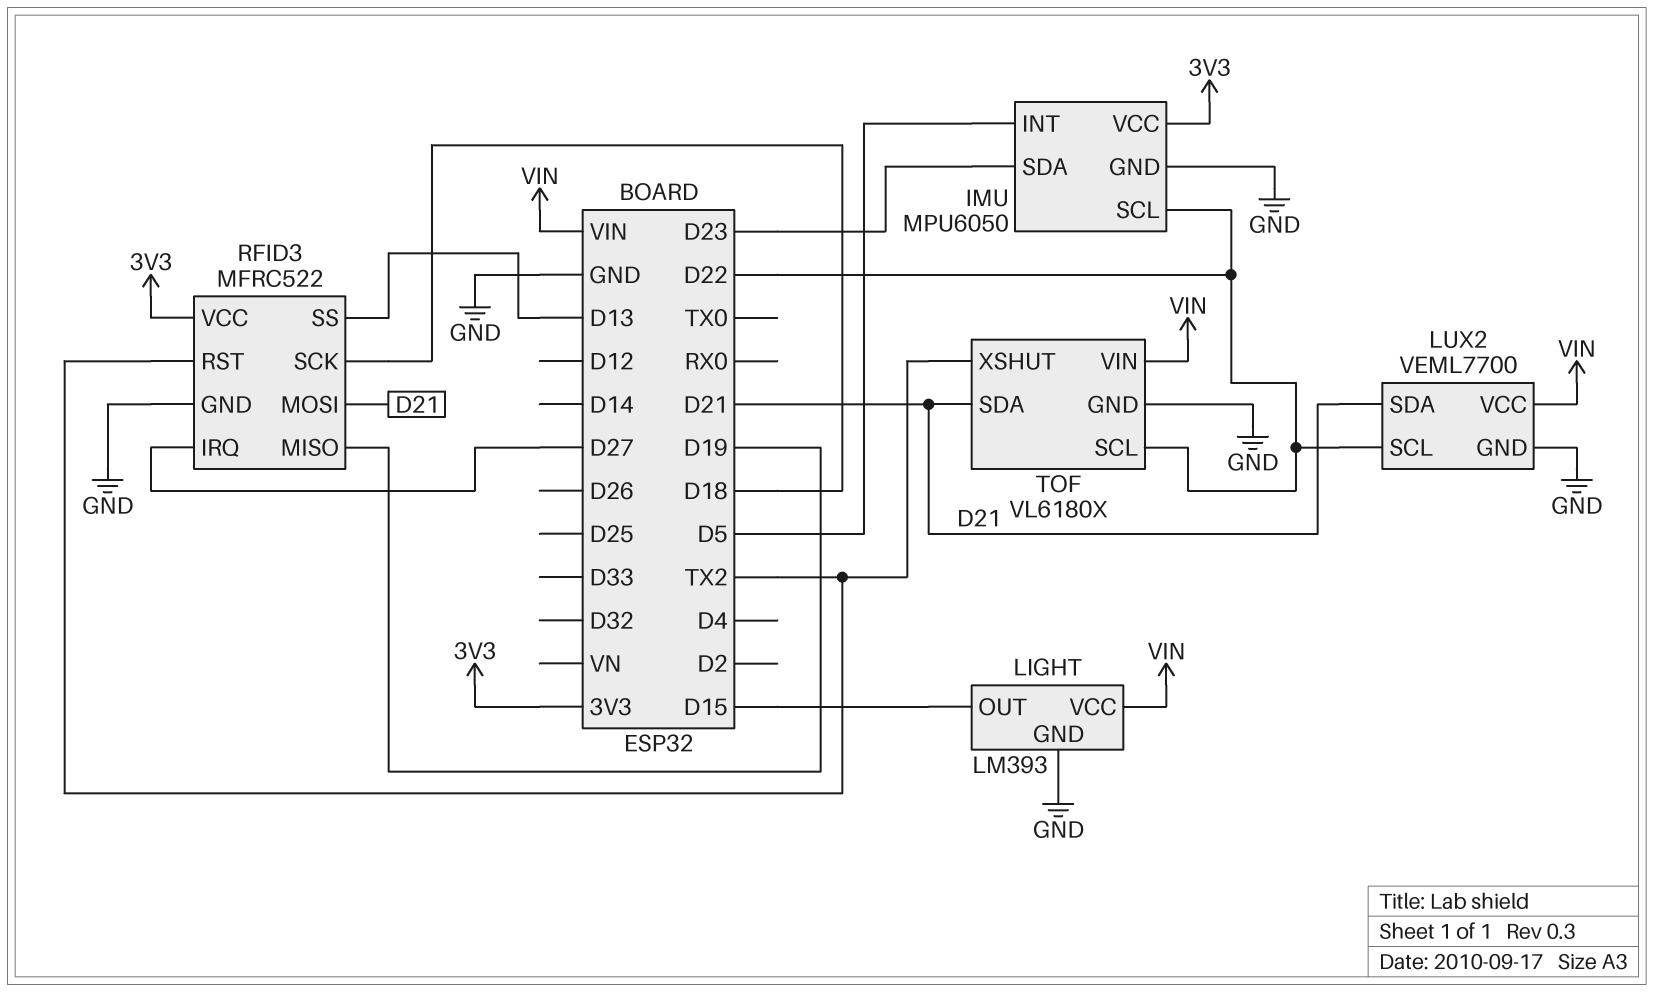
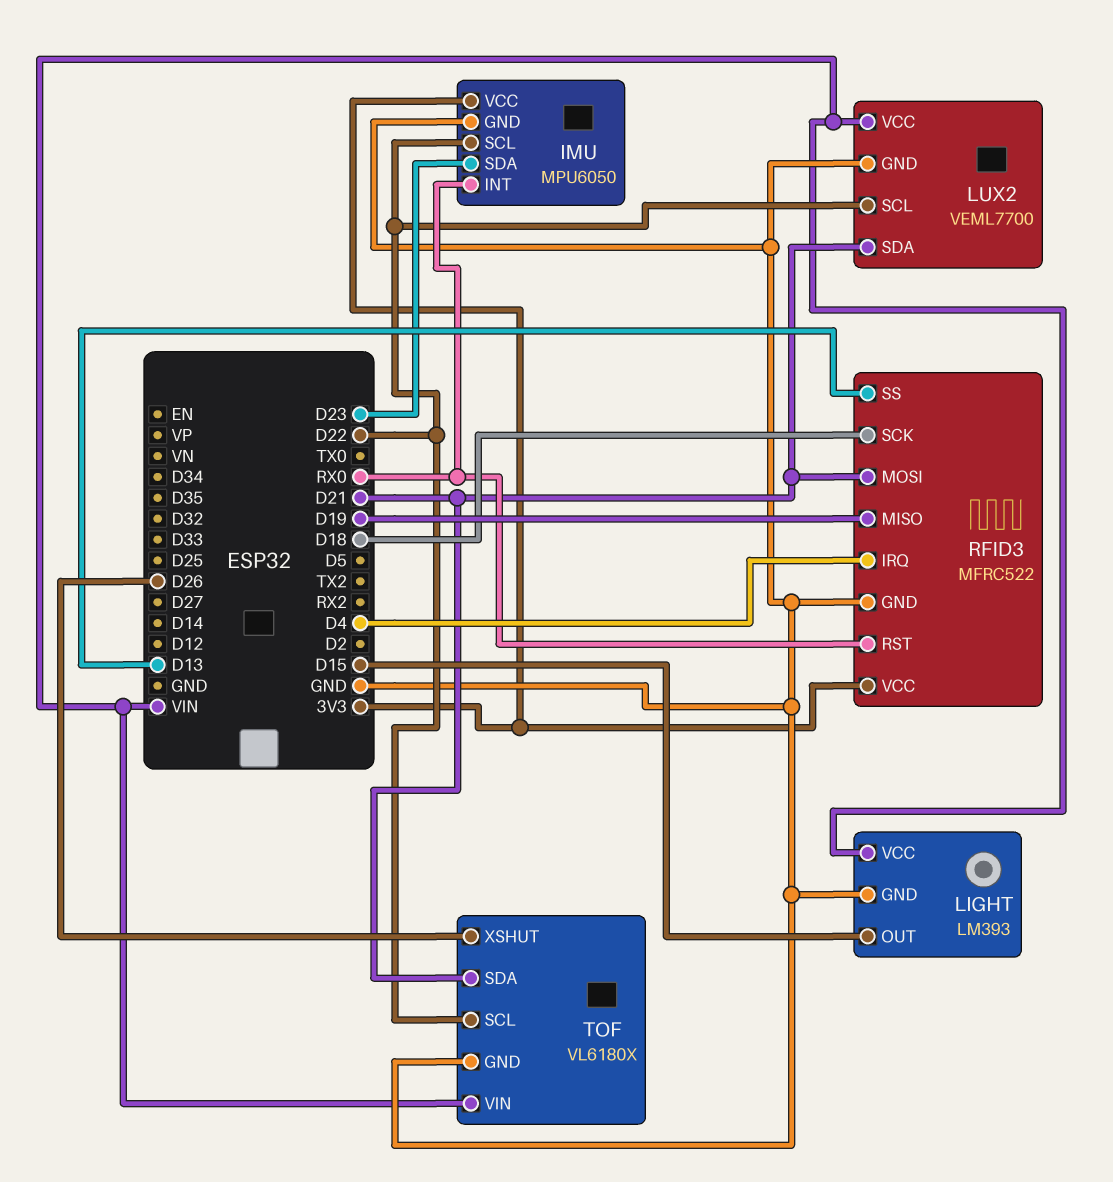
IMU pin INT: D5 -> RX0
RFID3 pin IRQ: D27 -> D4
RFID3 pin RST: TX2 -> RX0
TOF pin XSHUT: TX2 -> D26

